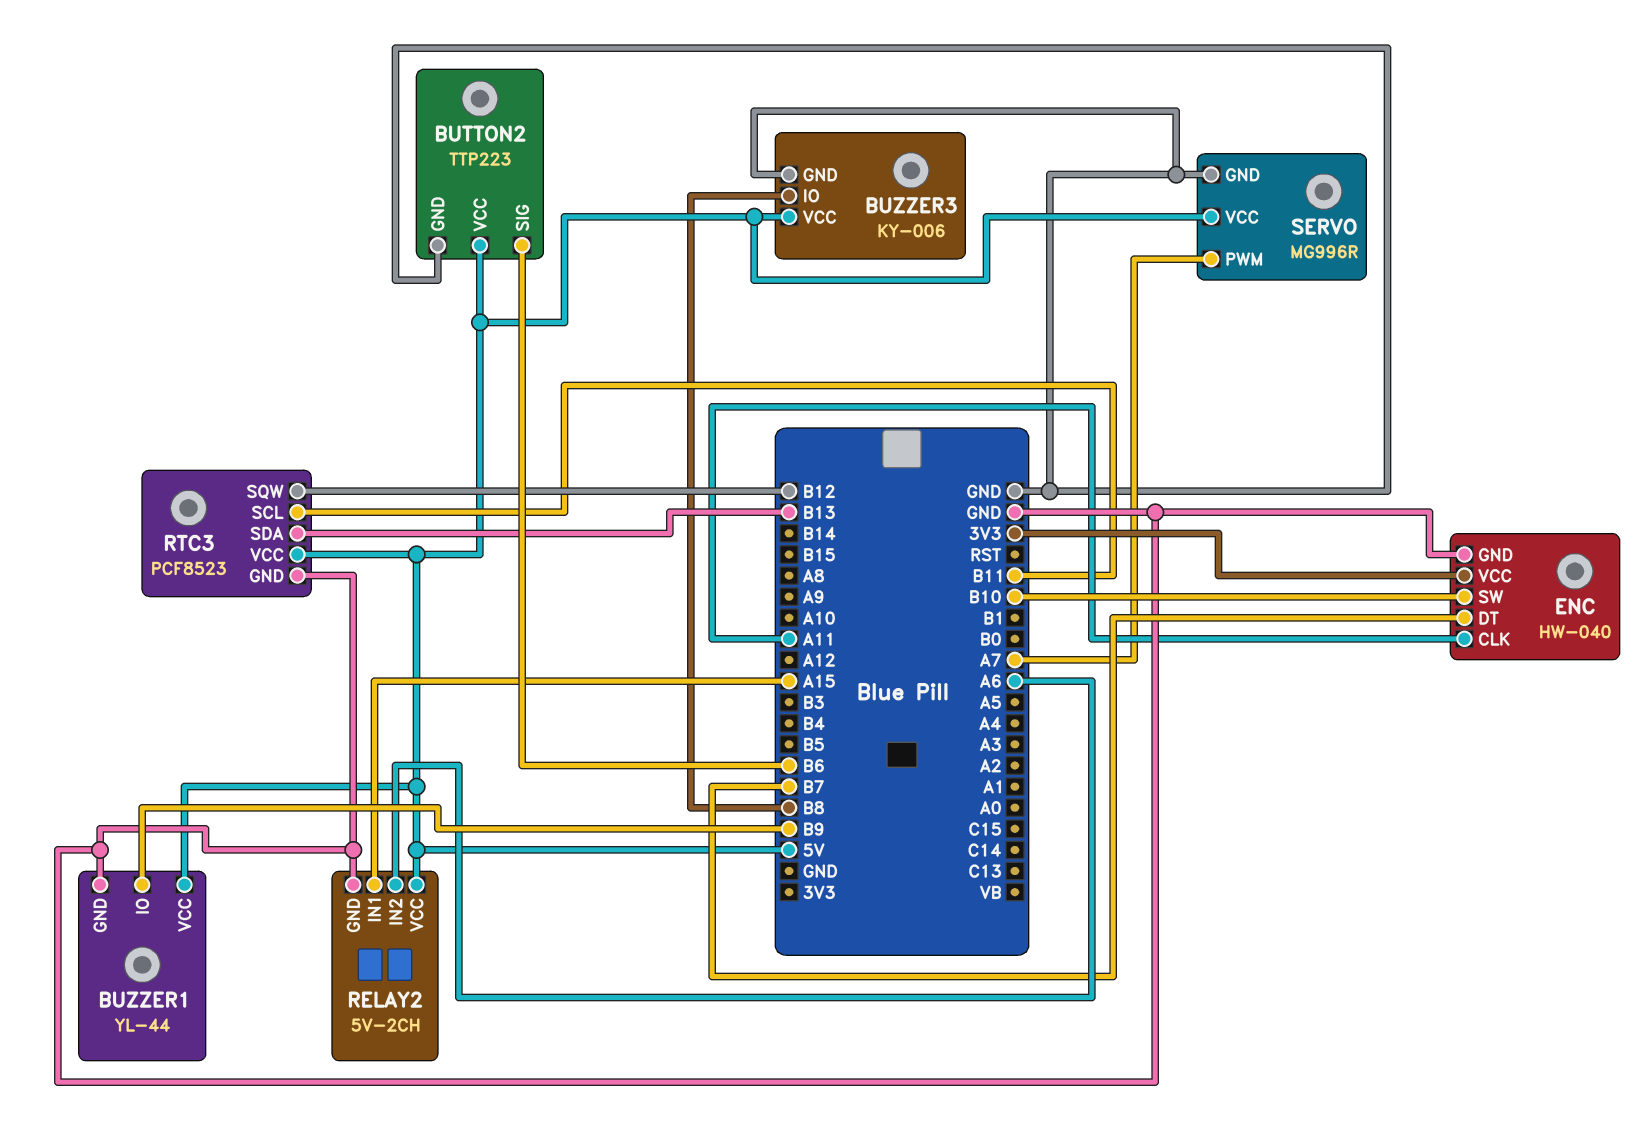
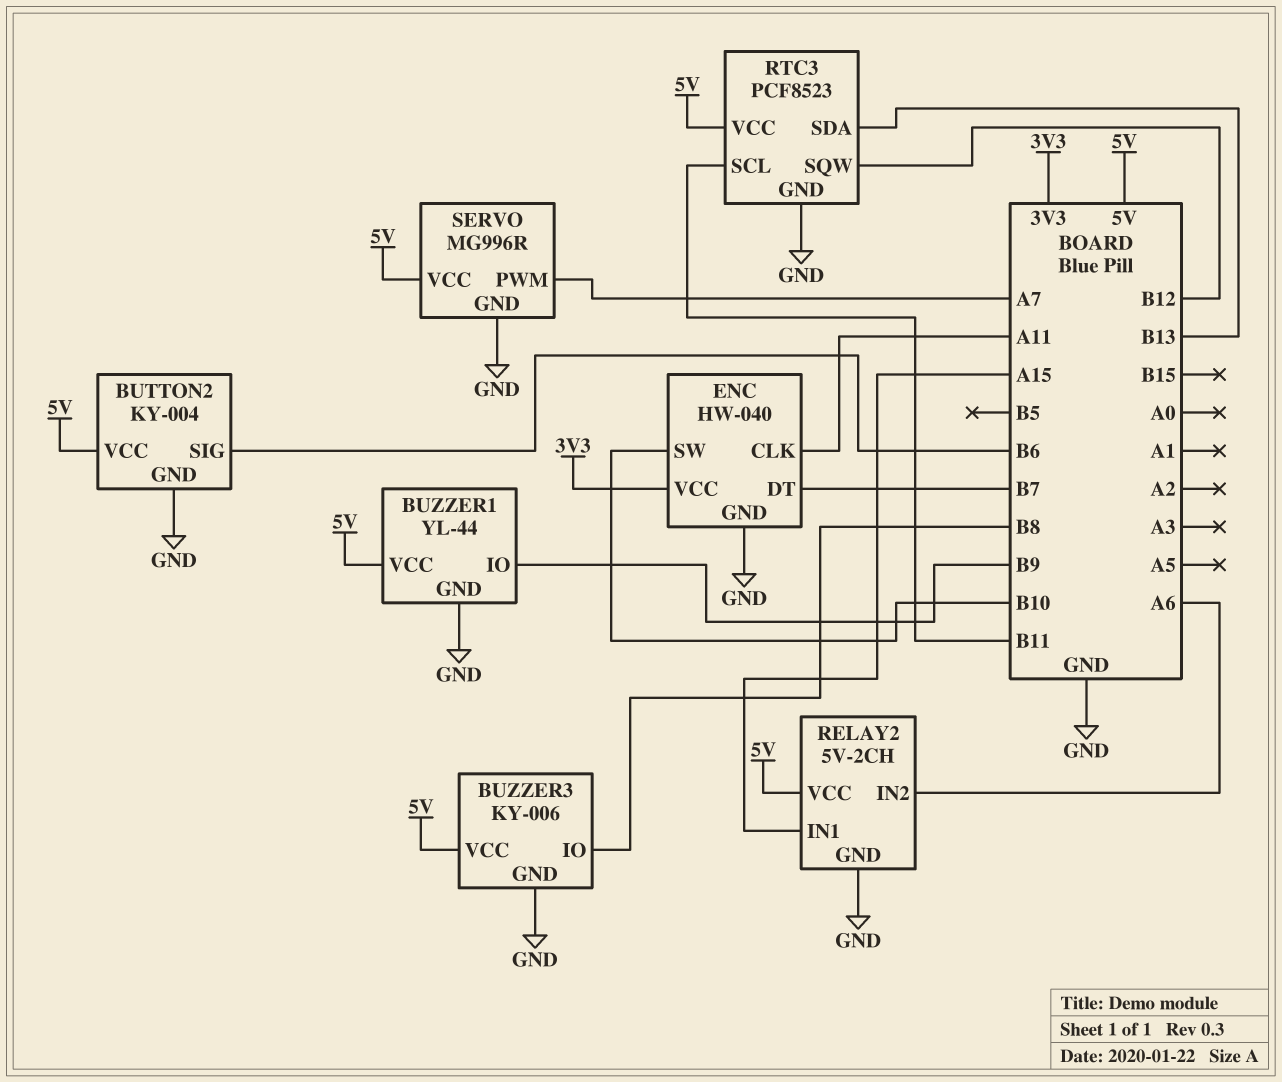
BUTTON2: TTP223 -> KY-004

